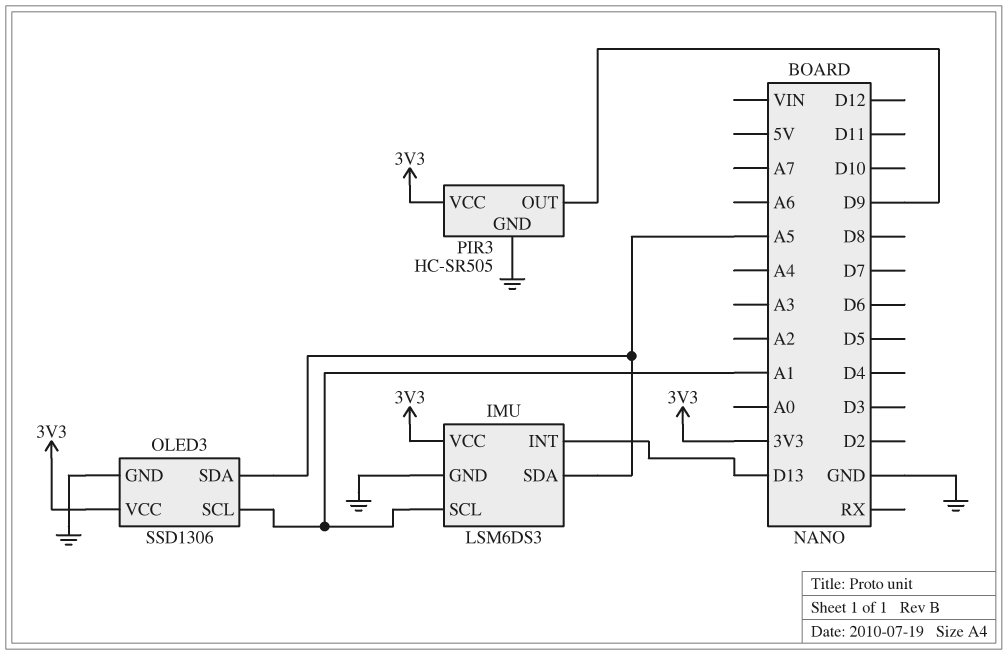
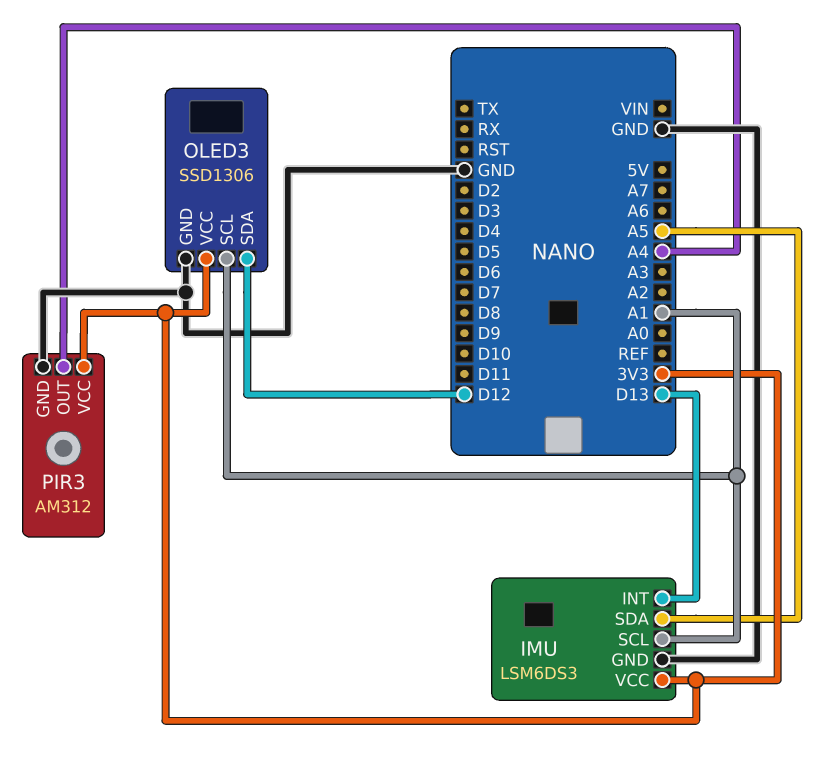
OLED3 pin SDA: A5 -> D12
PIR3: HC-SR505 -> AM312
PIR3 pin OUT: D9 -> A4

